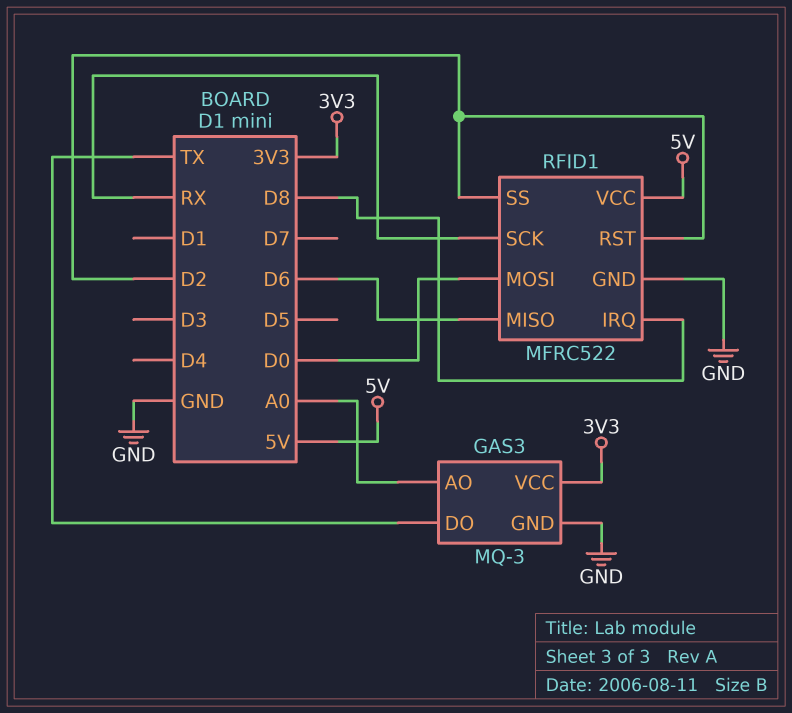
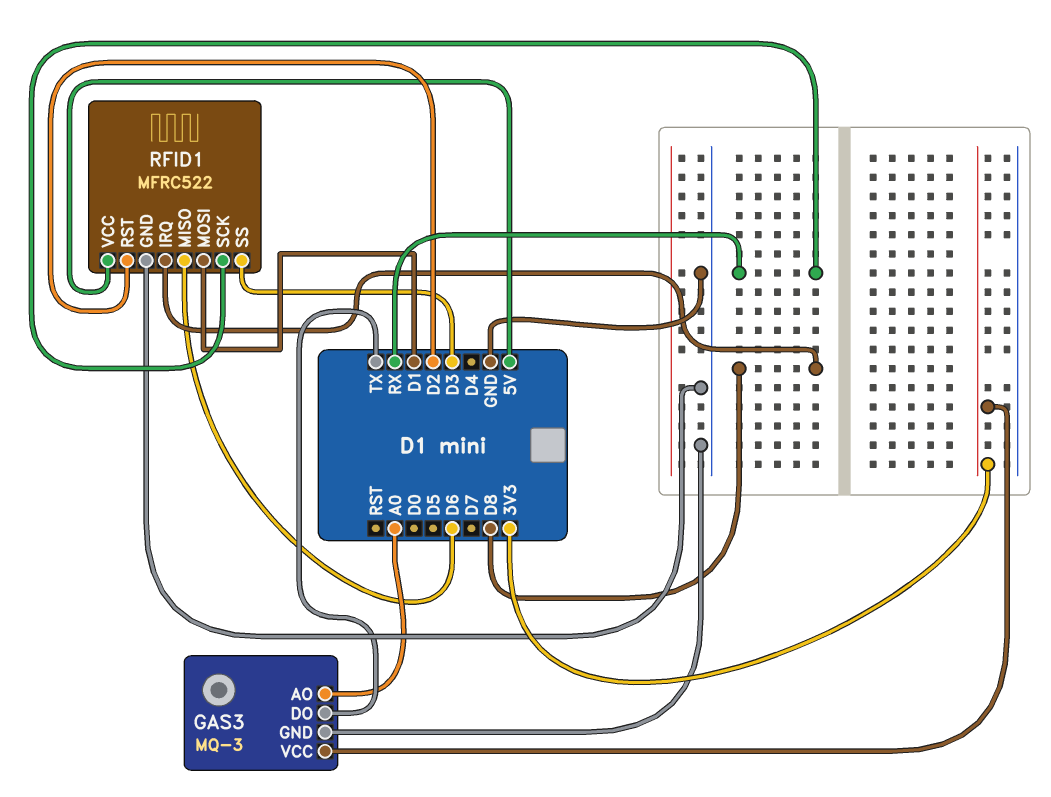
RFID1 pin MOSI: D0 -> D1
RFID1 pin SS: D2 -> D3

